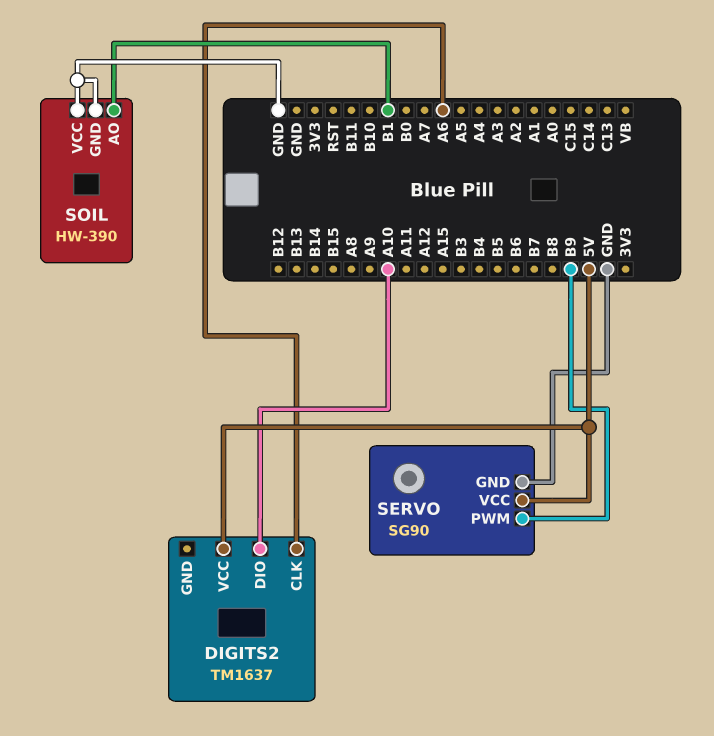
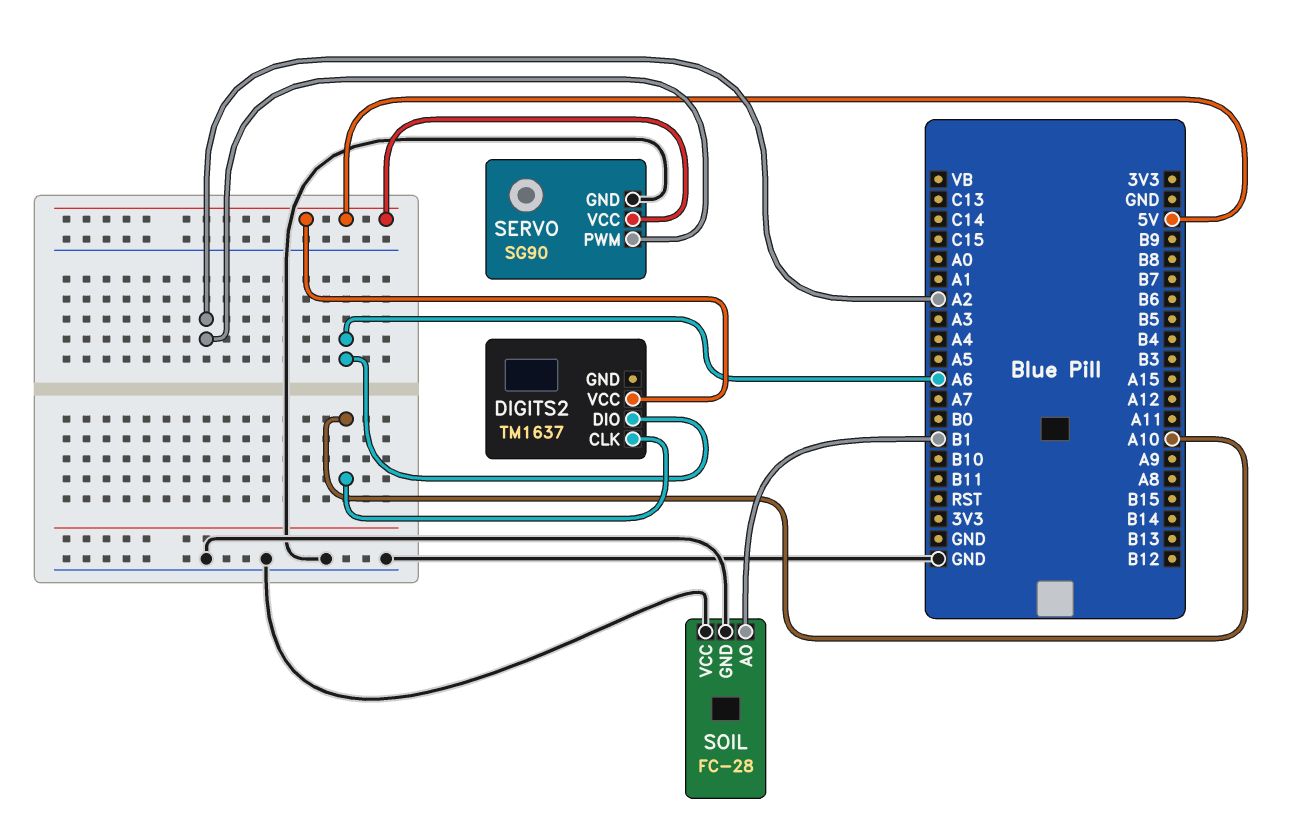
DIGITS2 pin CLK: A6 -> A10
DIGITS2 pin DIO: A10 -> A6
SERVO pin PWM: B9 -> A2
SOIL: HW-390 -> FC-28

